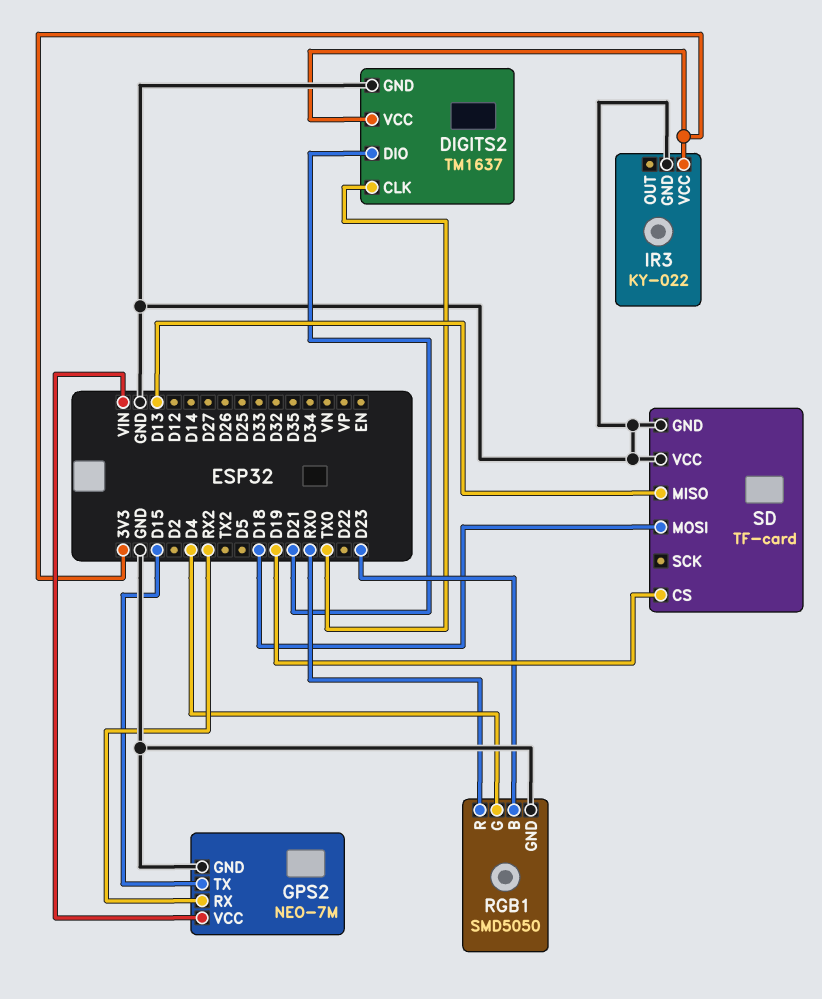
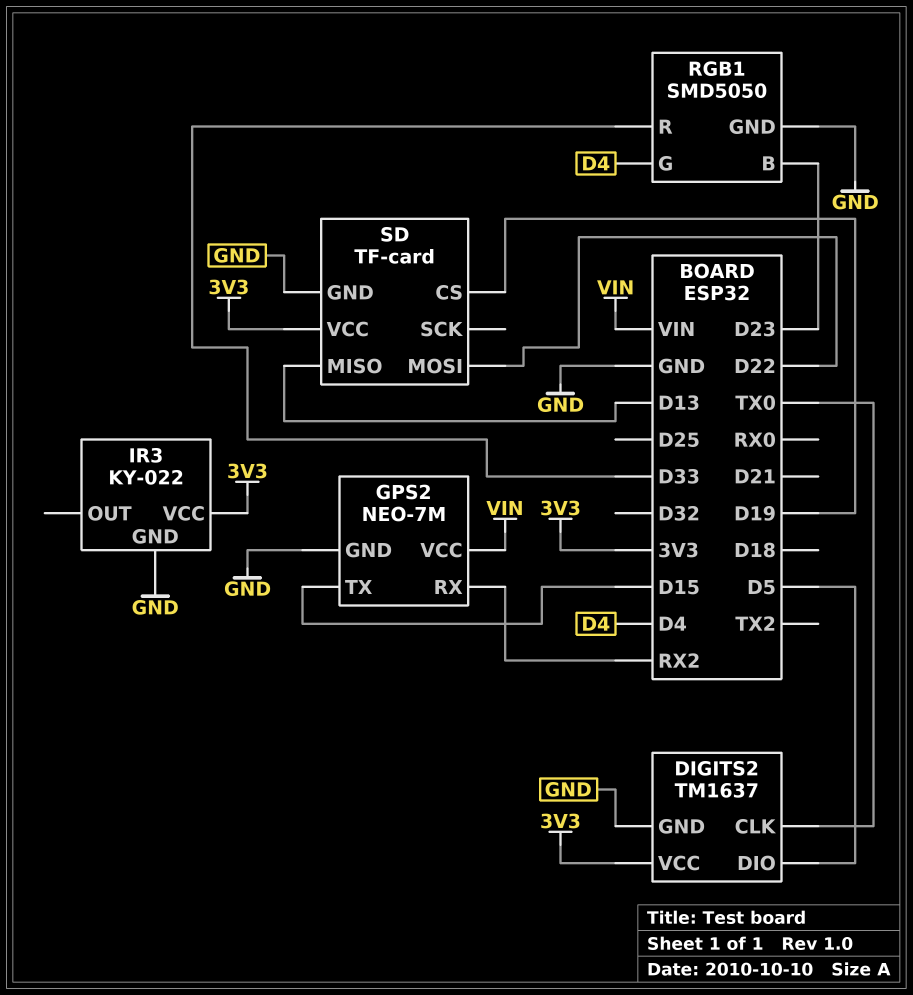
DIGITS2 pin DIO: D21 -> D5
RGB1 pin R: RX0 -> D33
SD pin MOSI: D18 -> D22
SD pin VCC: GND -> 3V3

